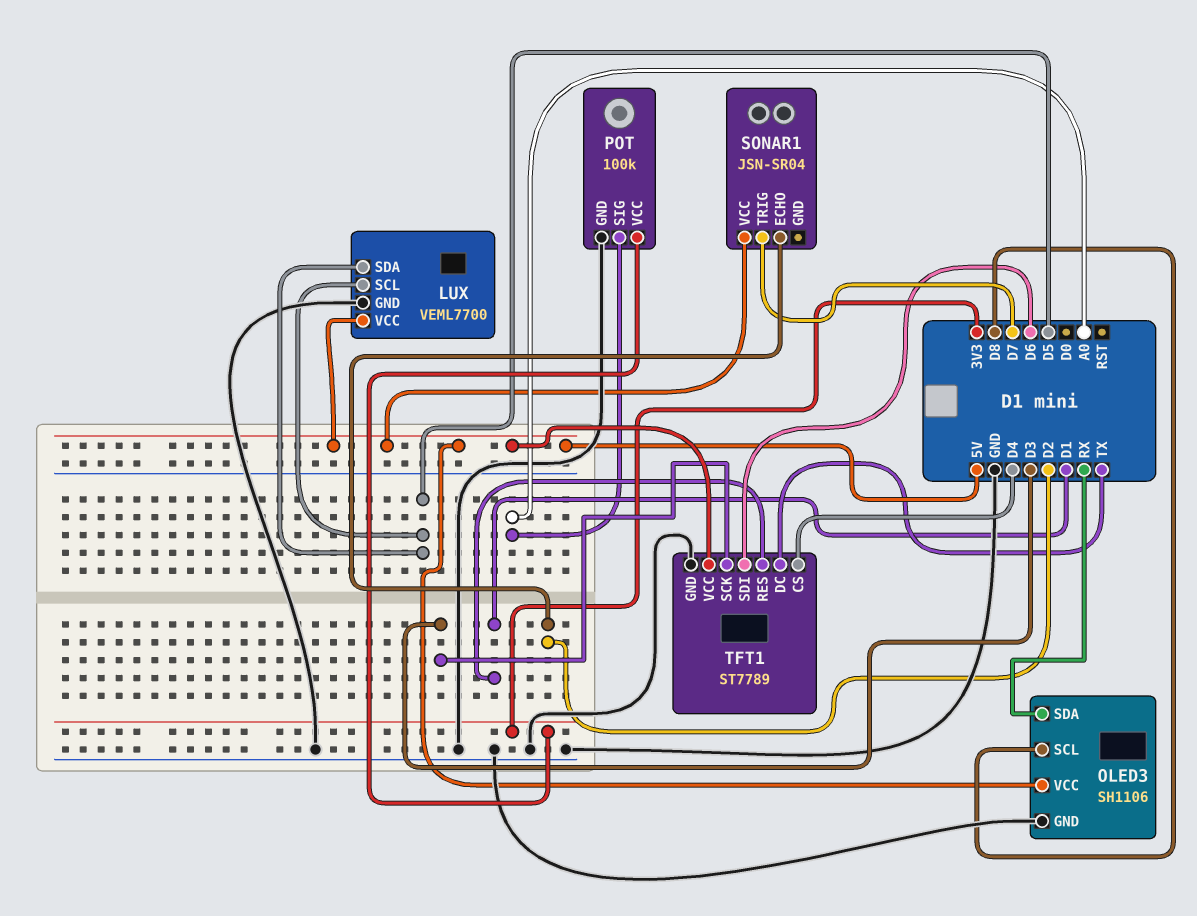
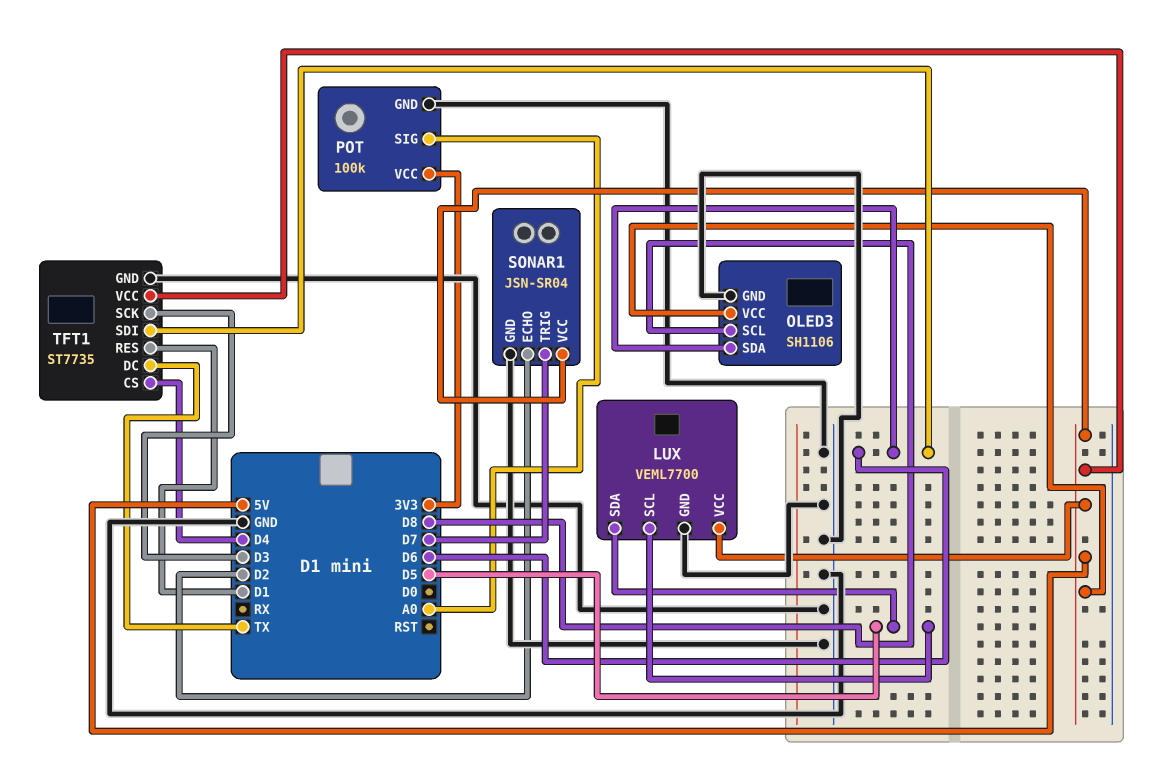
OLED3 pin SDA: RX -> D6
SONAR1 pin GND: none -> GND
TFT1: ST7789 -> ST7735

